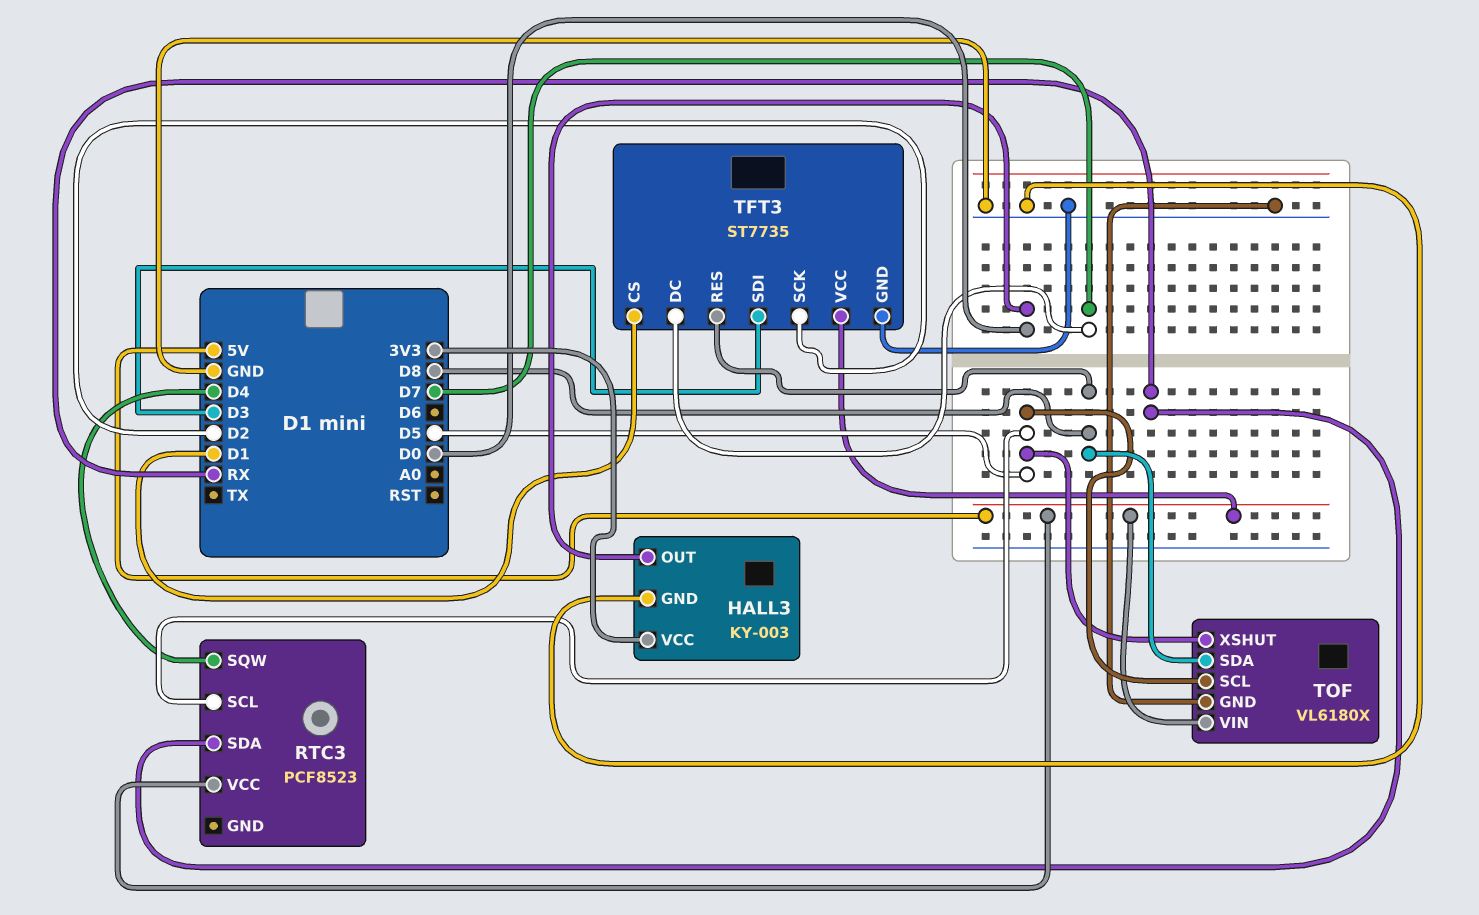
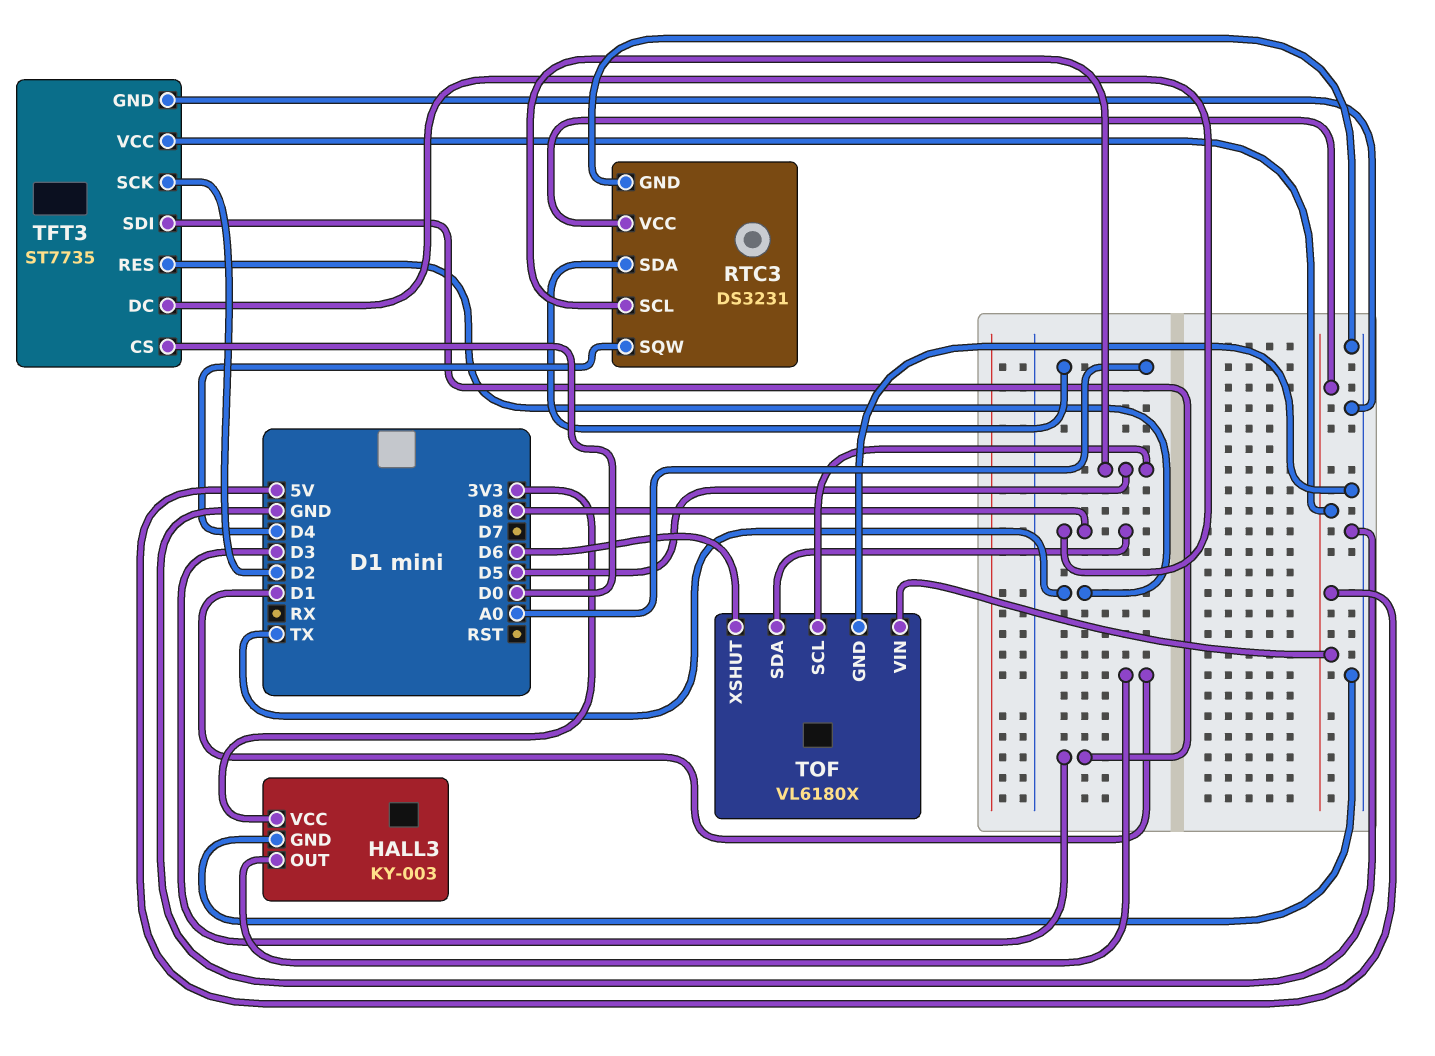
HALL3 pin OUT: D0 -> D1
RTC3: PCF8523 -> DS3231
RTC3 pin GND: none -> GND
RTC3 pin SDA: RX -> A0
TFT3 pin CS: D1 -> D0
TFT3 pin DC: D7 -> D8
TFT3 pin RES: D8 -> TX
TOF pin XSHUT: D5 -> D6

